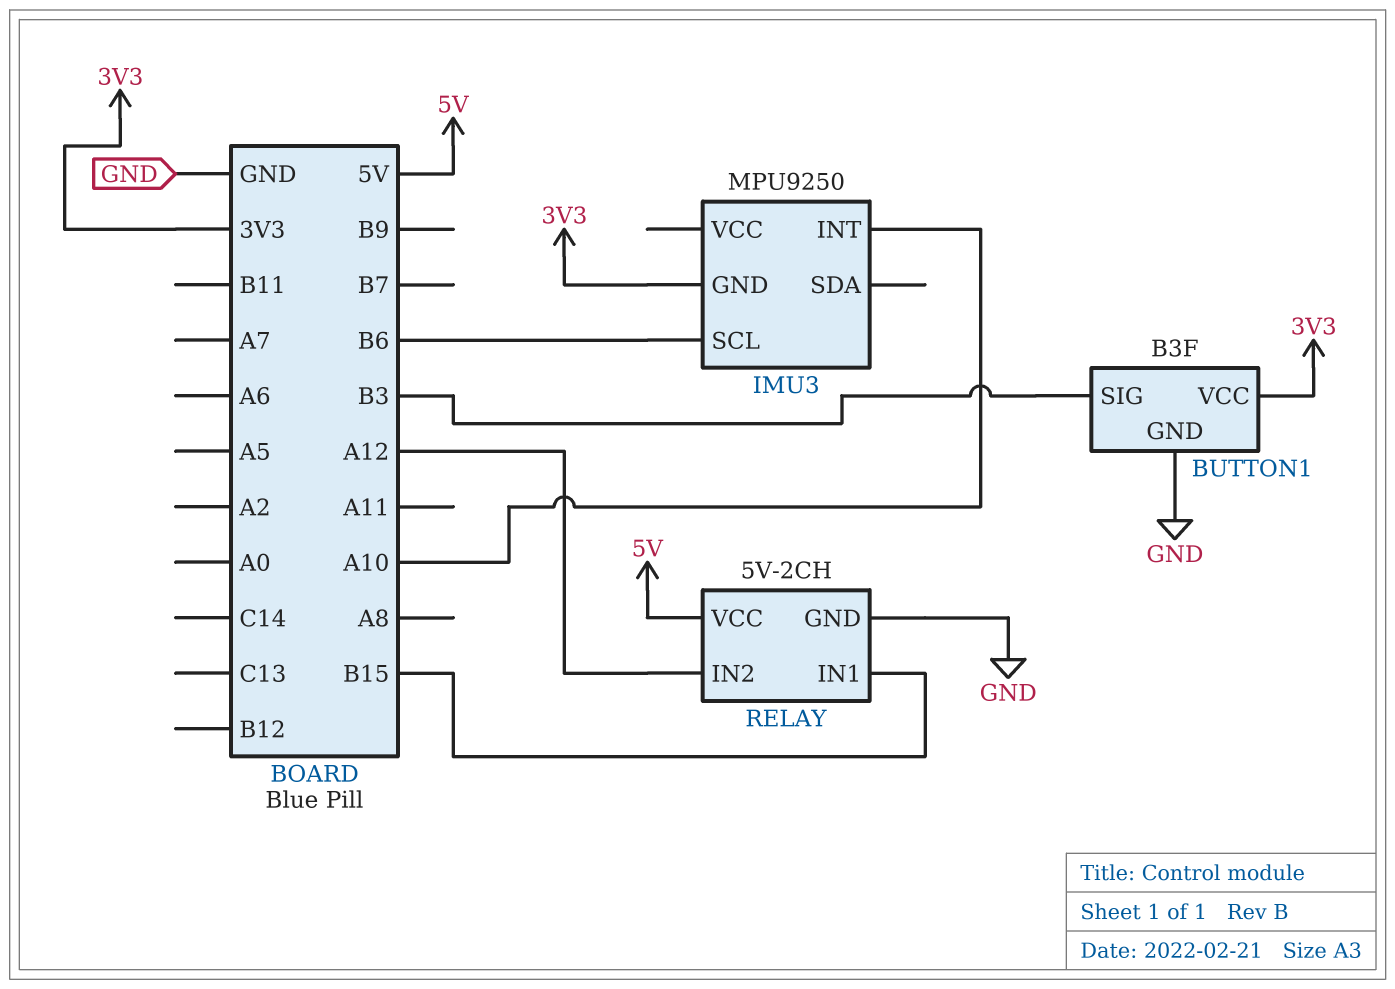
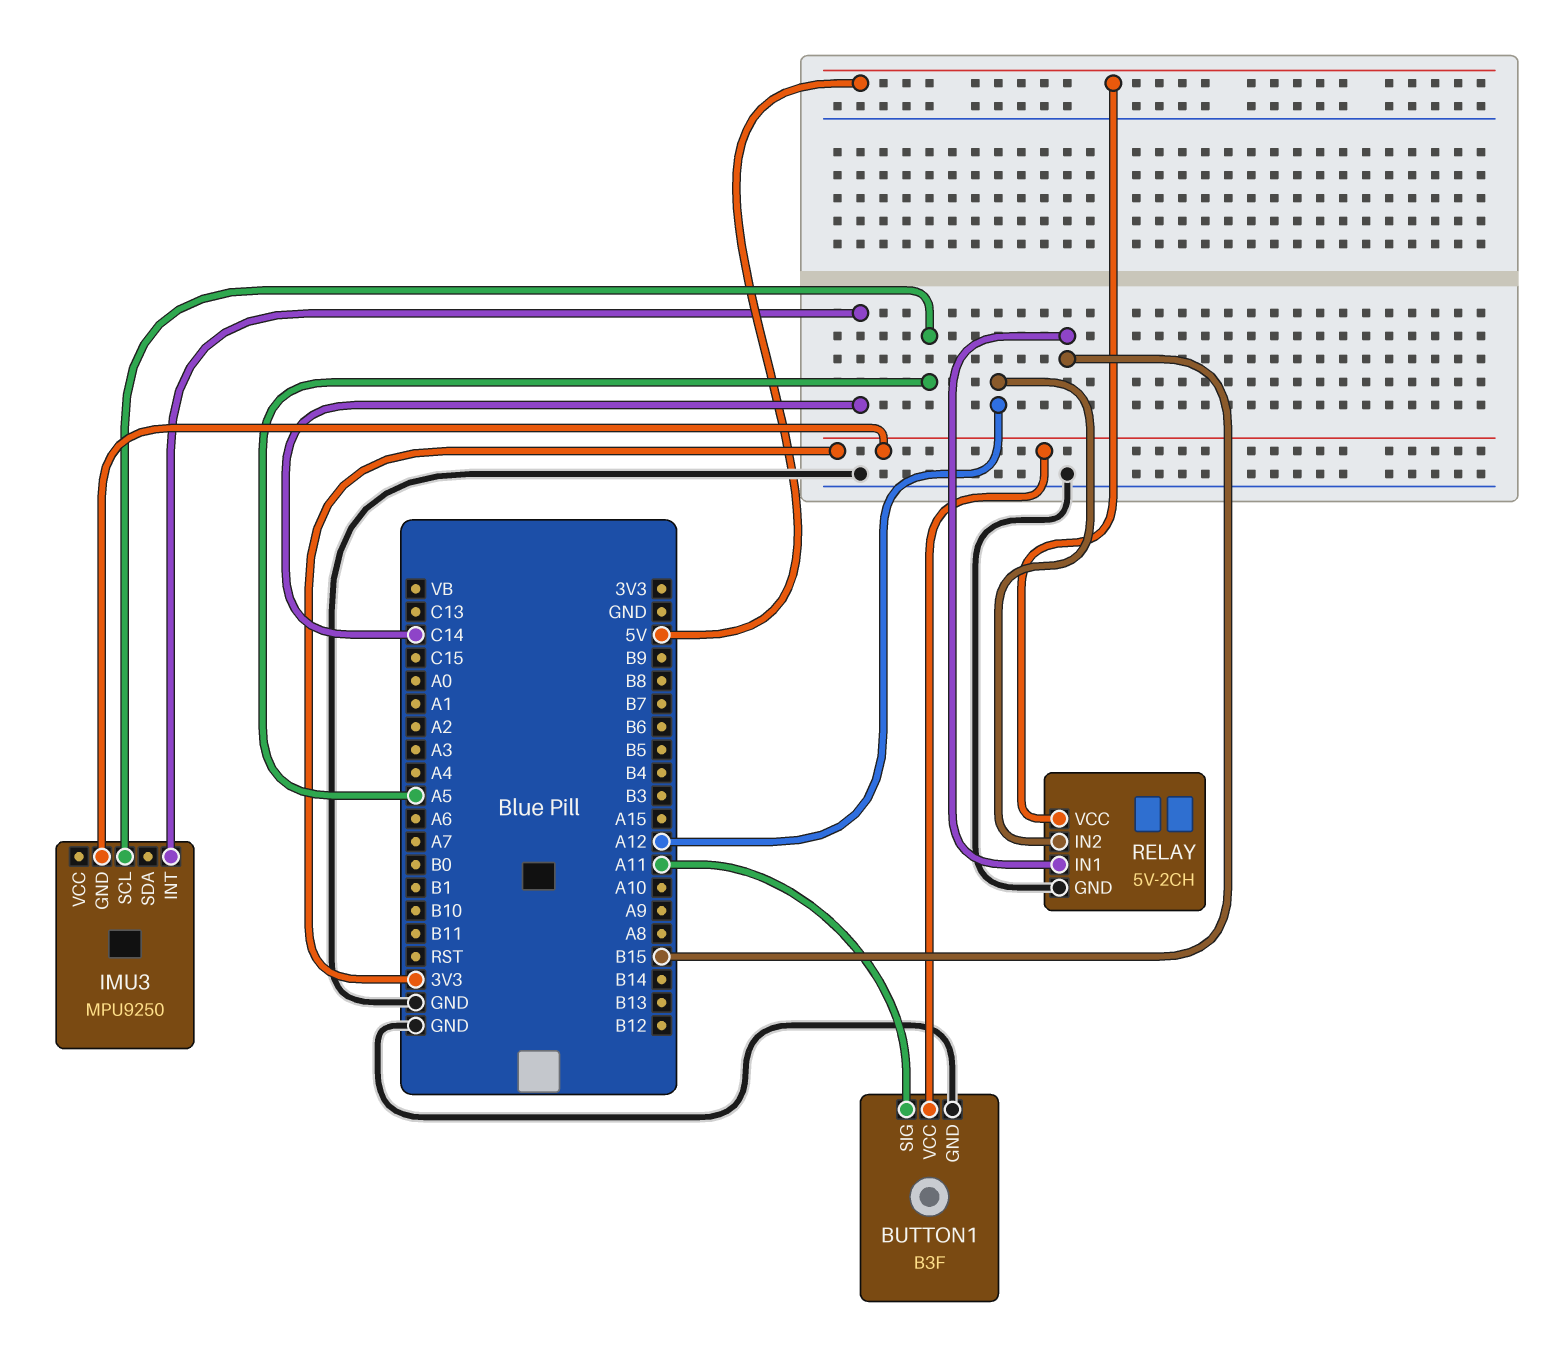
BUTTON1 pin SIG: B3 -> A11
IMU3 pin INT: A10 -> C14
IMU3 pin SCL: B6 -> A5

